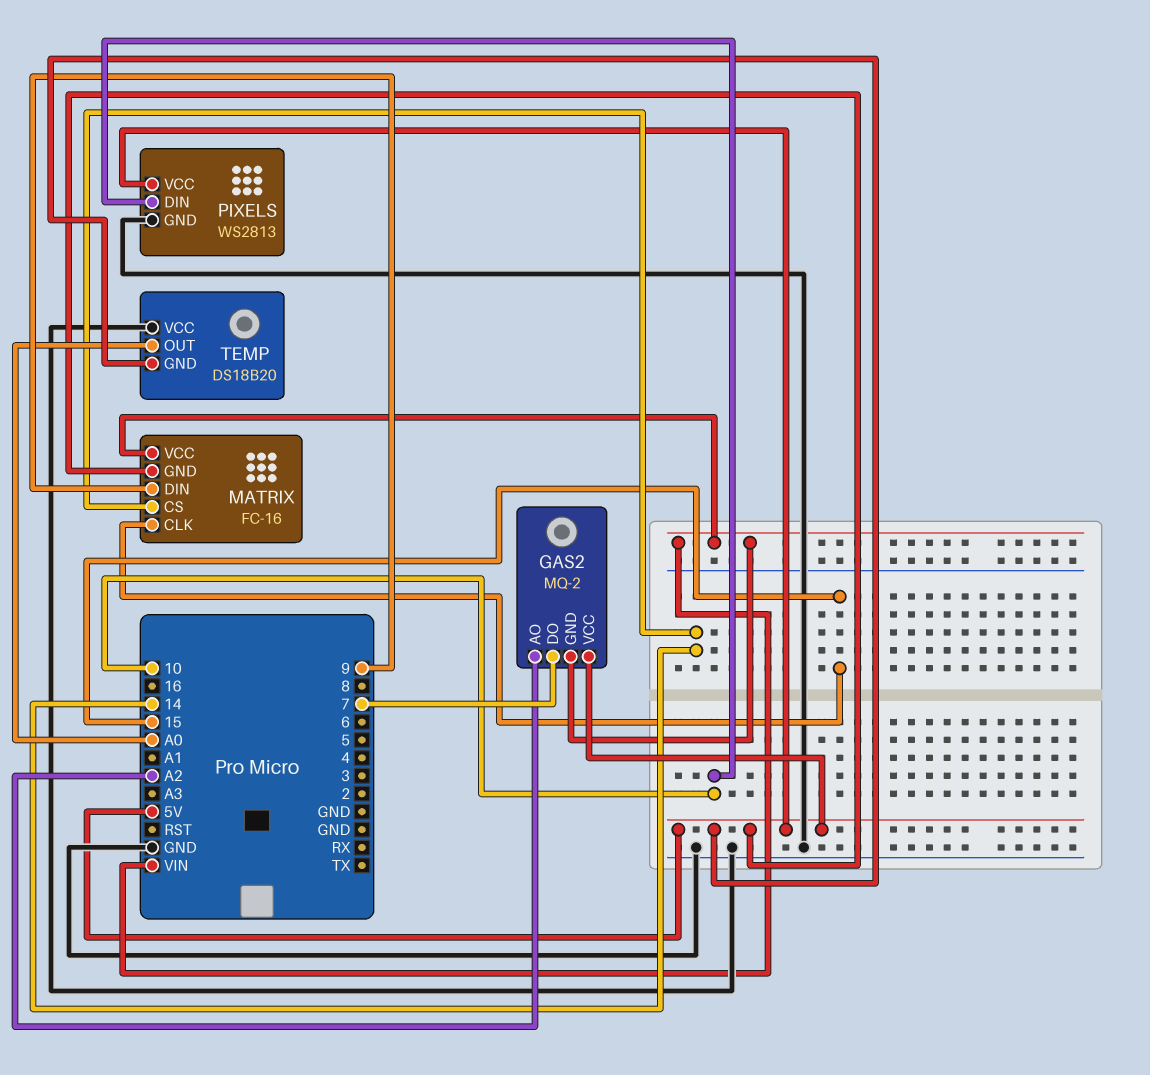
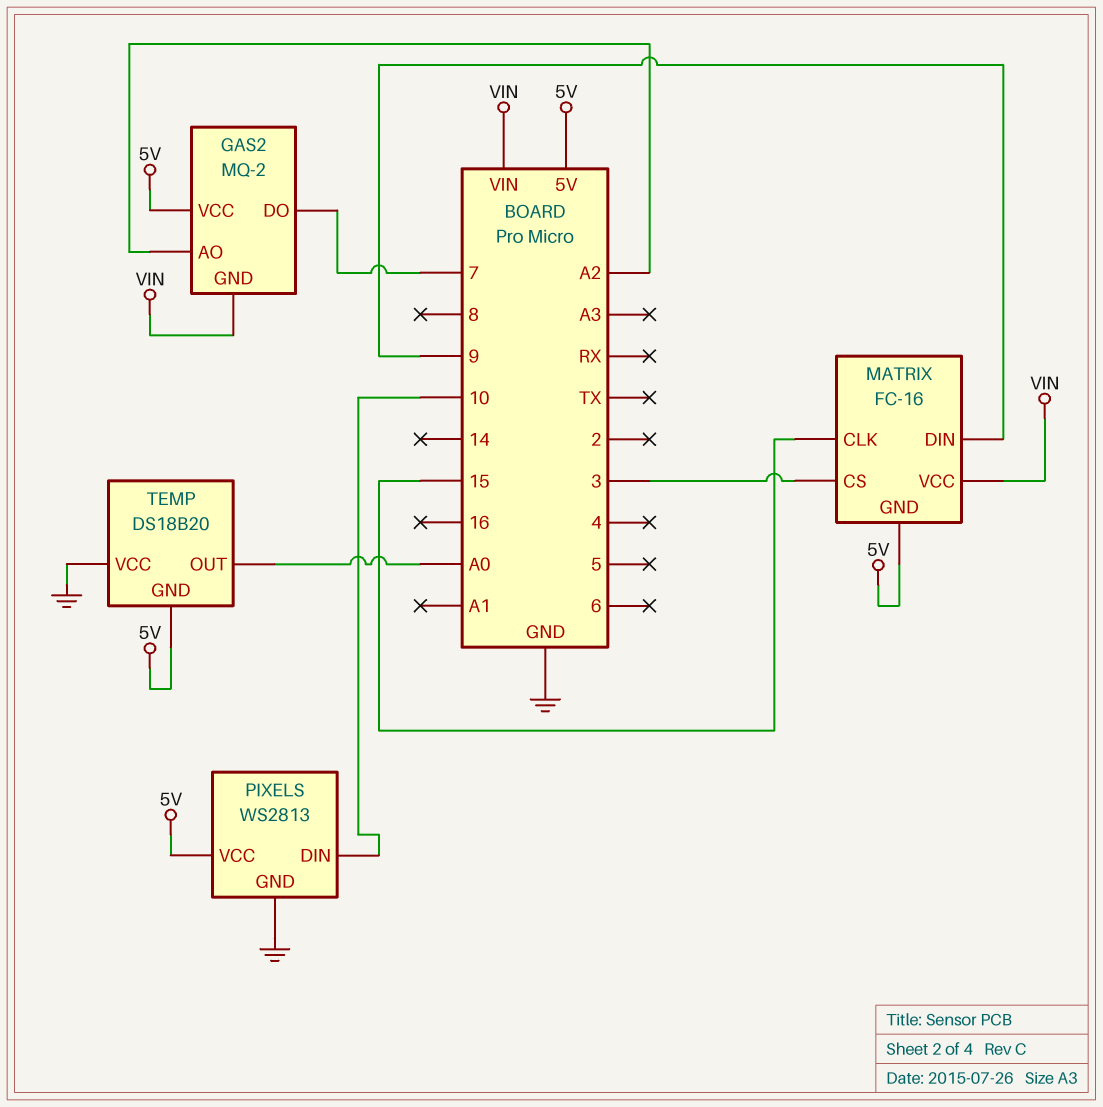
MATRIX pin CS: 14 -> 3

